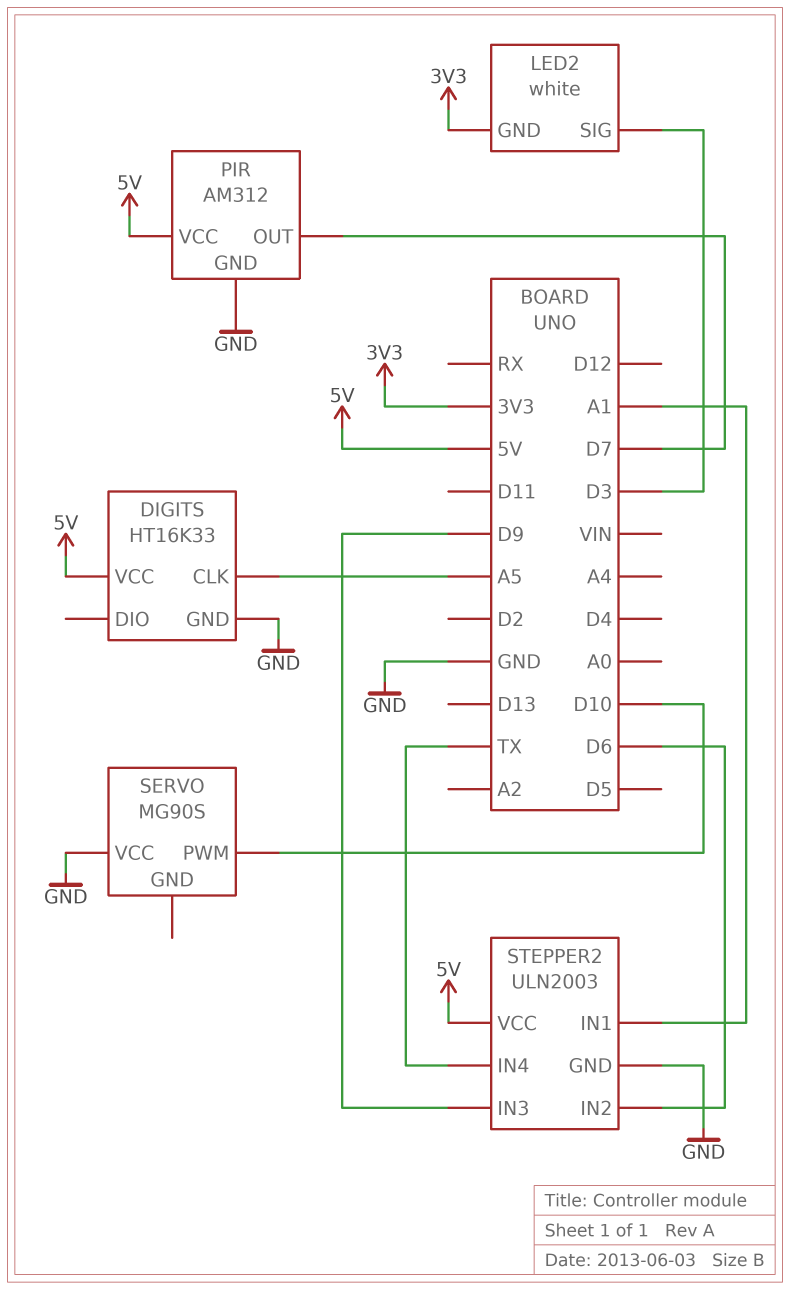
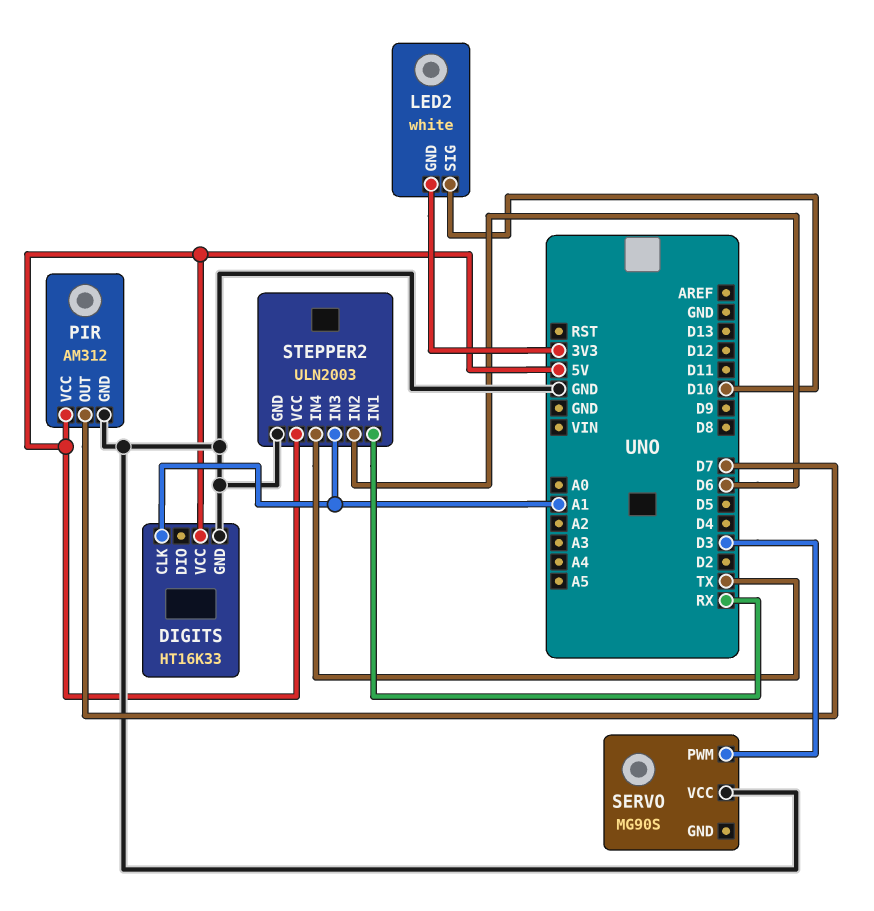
DIGITS pin CLK: A5 -> A1
LED2 pin SIG: D3 -> D10
SERVO pin PWM: D10 -> D3
STEPPER2 pin IN1: A1 -> RX
STEPPER2 pin IN3: D9 -> A1

